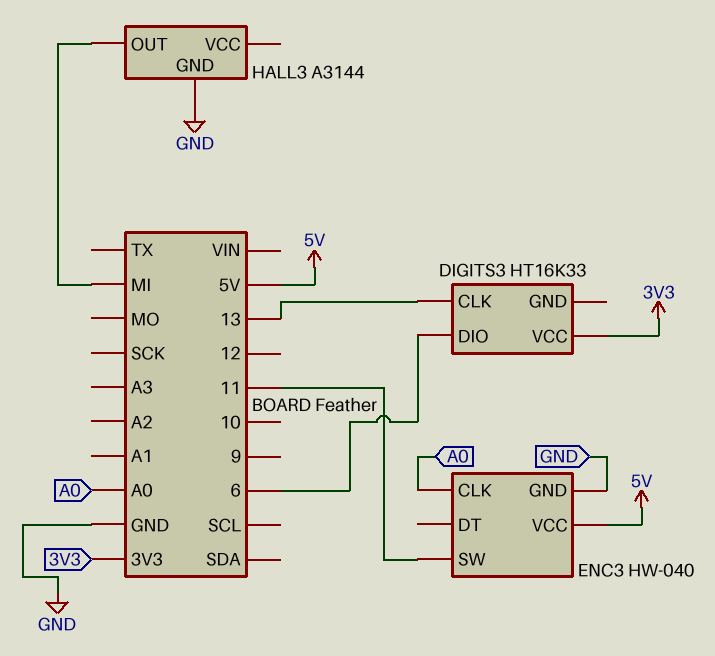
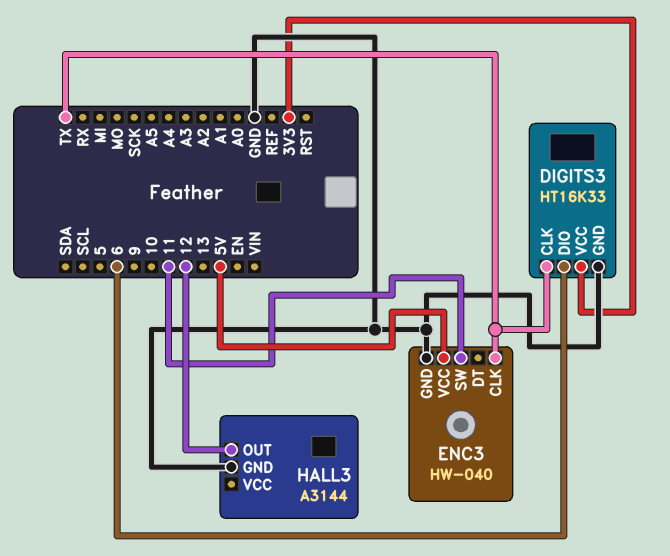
DIGITS3 pin CLK: 13 -> TX
DIGITS3 pin GND: none -> GND
ENC3 pin CLK: A0 -> TX
HALL3 pin OUT: MI -> 12

